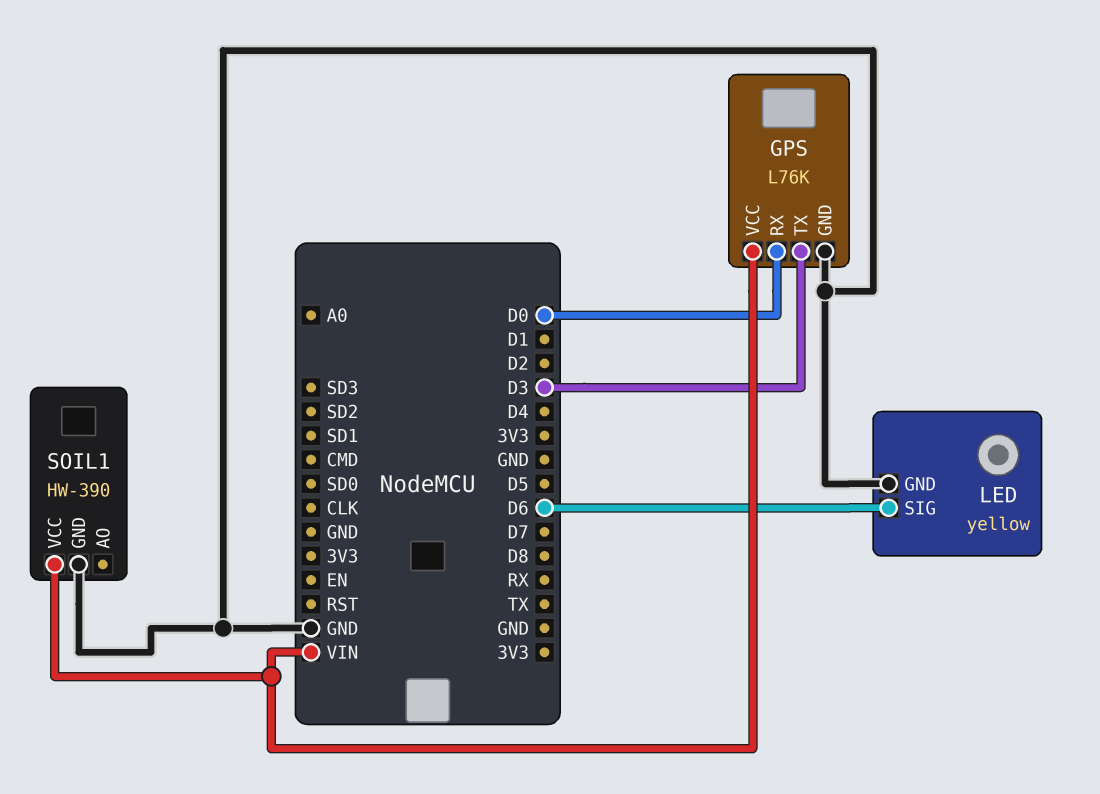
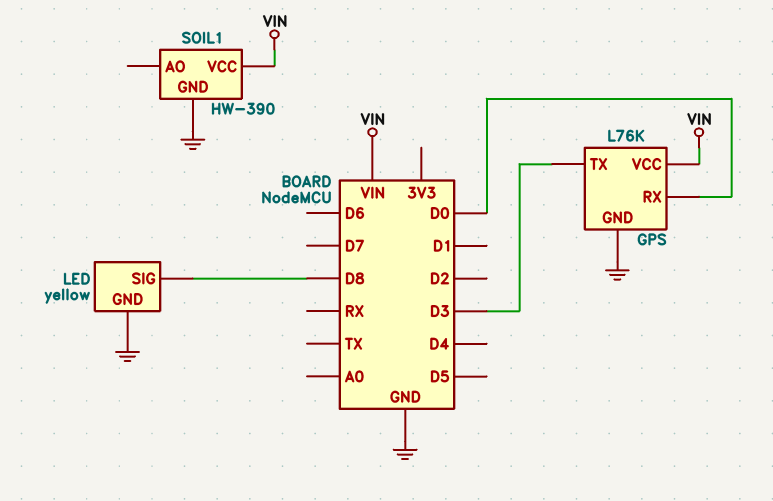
LED pin SIG: D6 -> D8

